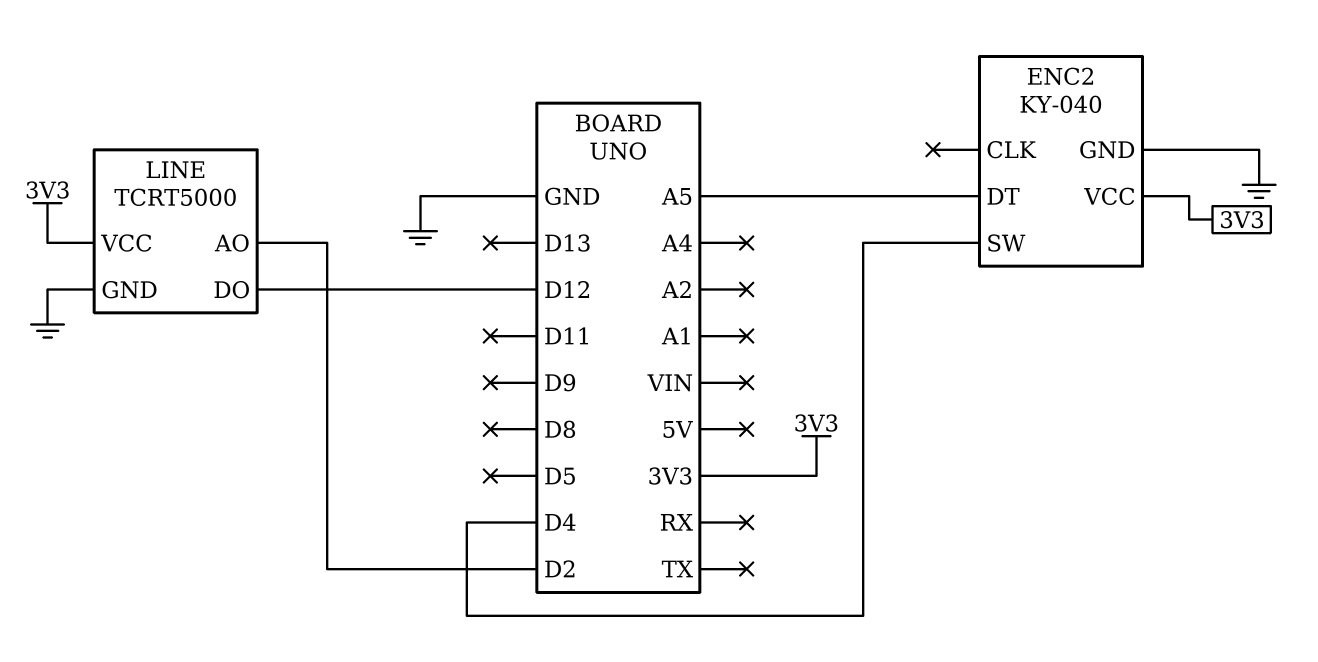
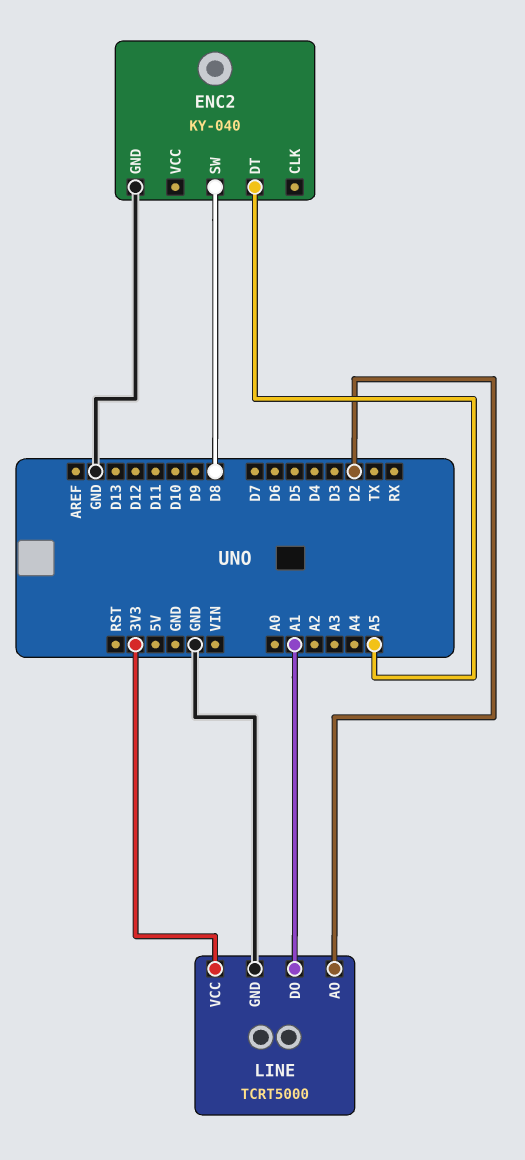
ENC2 pin SW: D4 -> D8
ENC2 pin VCC: 3V3 -> none
LINE pin DO: D12 -> A1

